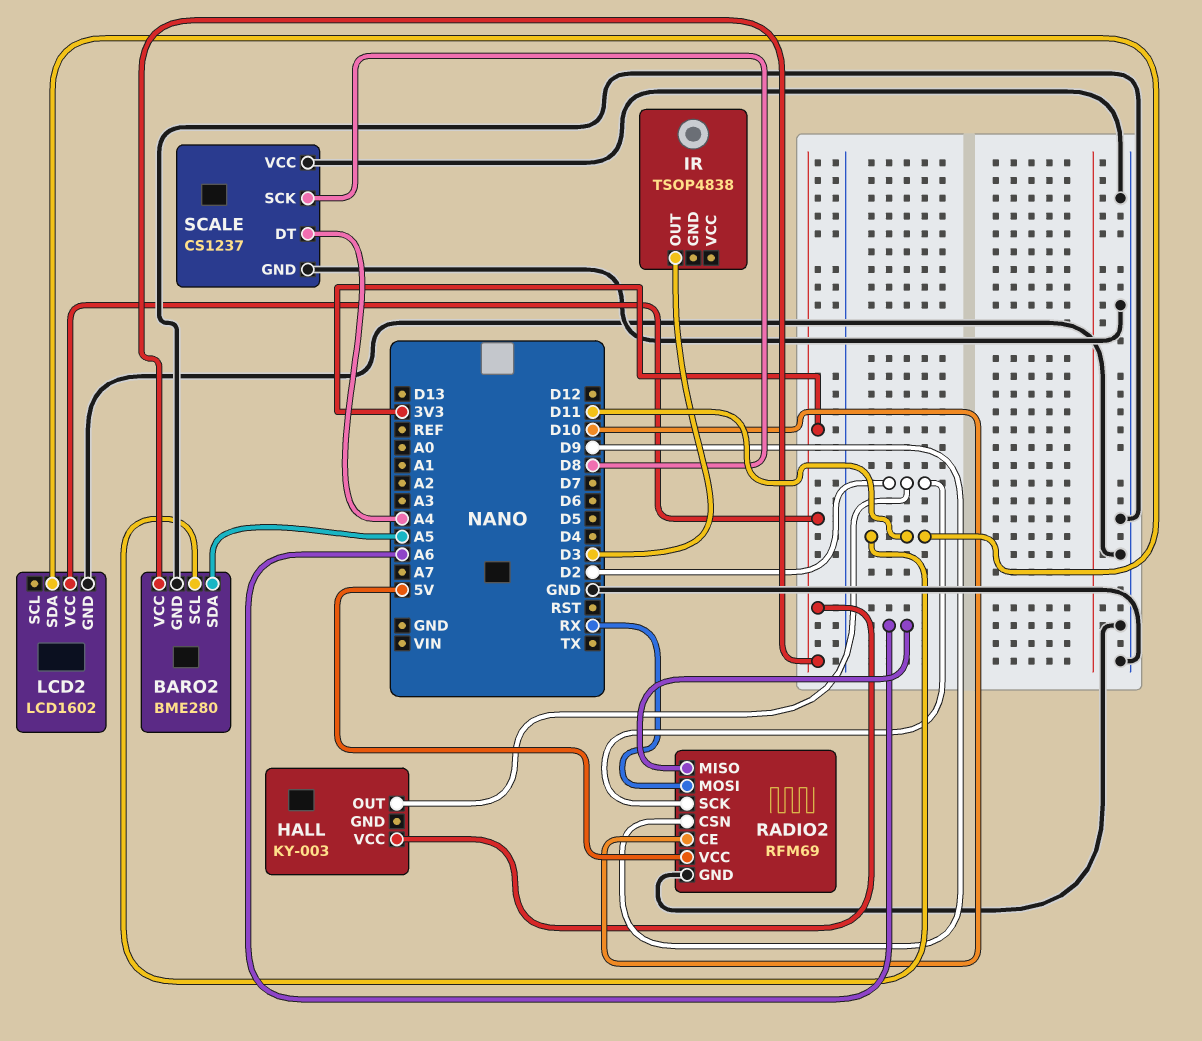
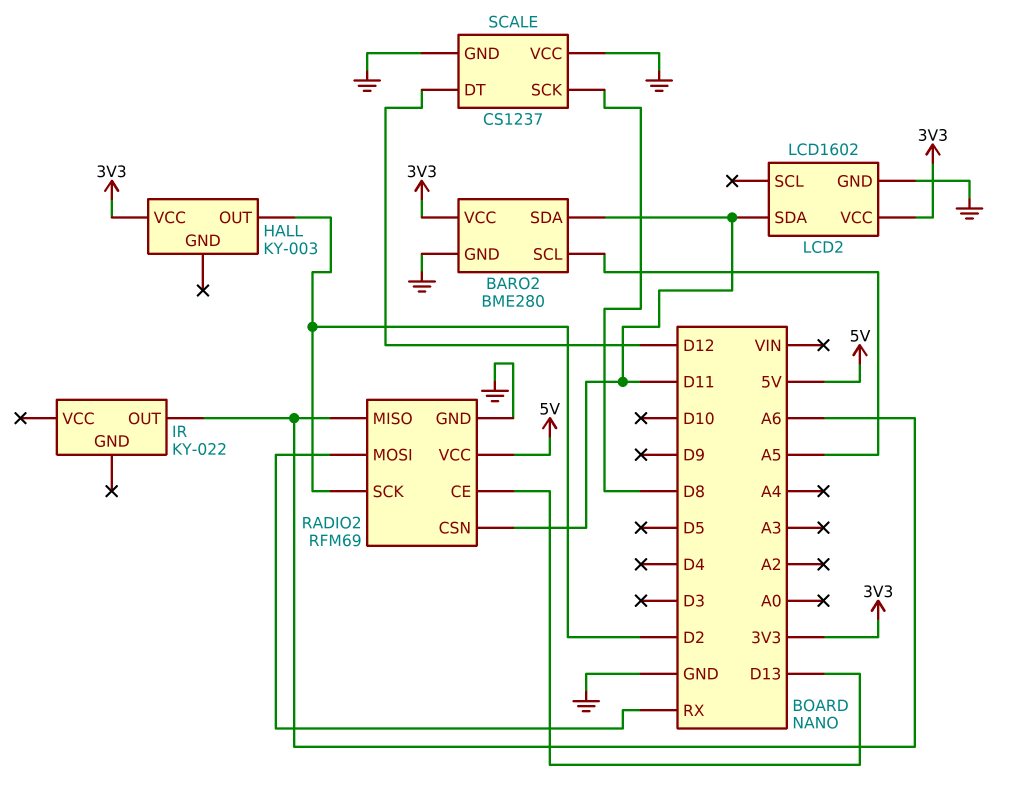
BARO2 pin SCL: D11 -> A5
BARO2 pin SDA: A5 -> D11
IR: TSOP4838 -> KY-022
IR pin OUT: D3 -> A6
RADIO2 pin CE: D10 -> D13
RADIO2 pin CSN: D9 -> D11
SCALE pin DT: A4 -> D12

